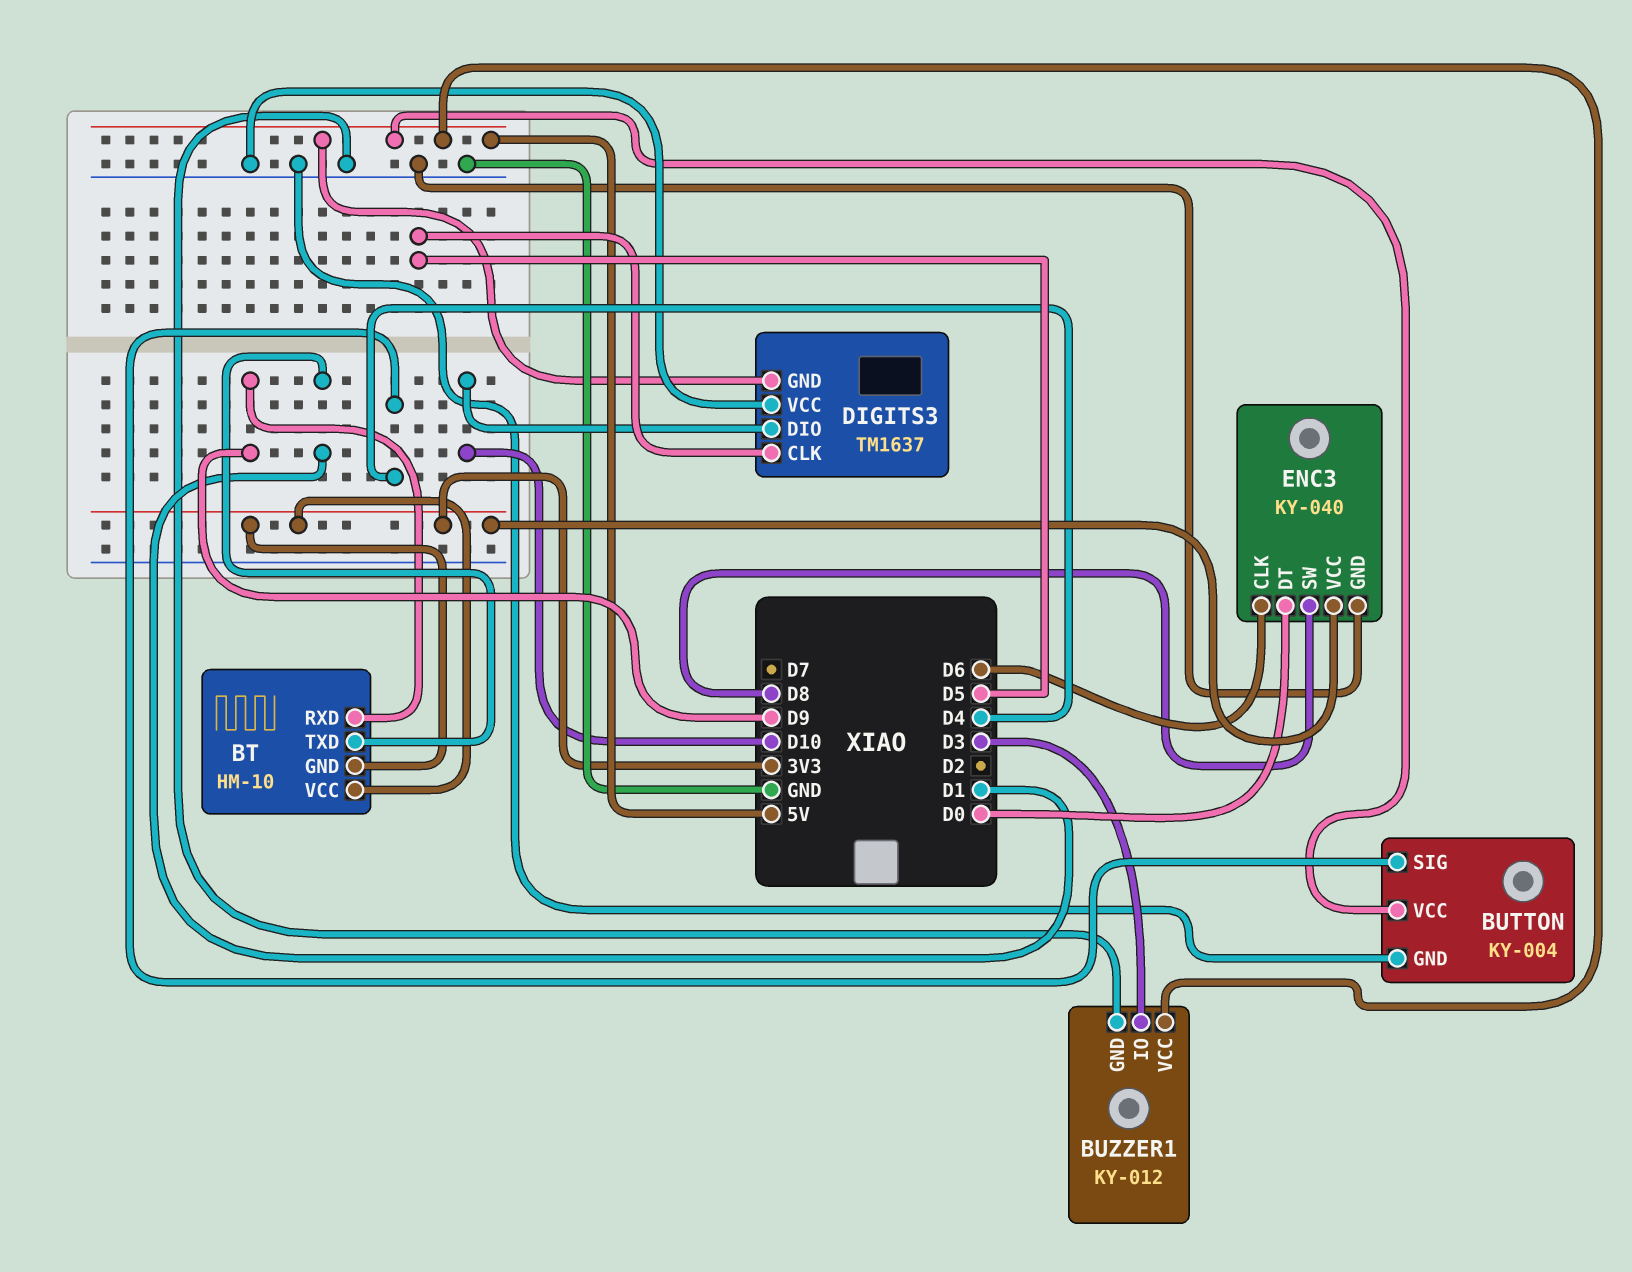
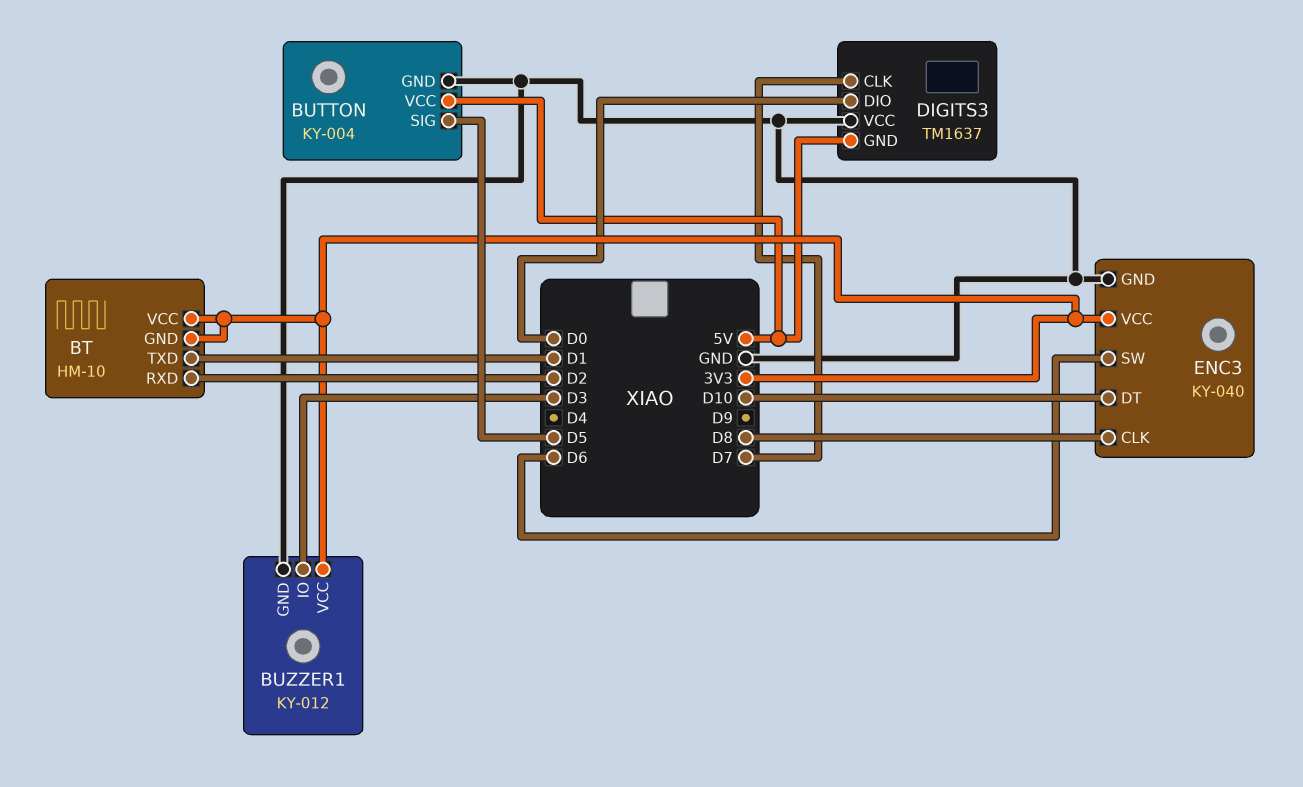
BT pin RXD: D9 -> D2
BUTTON pin SIG: D4 -> D5
BUZZER1 pin VCC: 5V -> 3V3
DIGITS3 pin CLK: D5 -> D7
DIGITS3 pin DIO: D10 -> D0
ENC3 pin CLK: D6 -> D8
ENC3 pin DT: D0 -> D10
ENC3 pin SW: D8 -> D6

